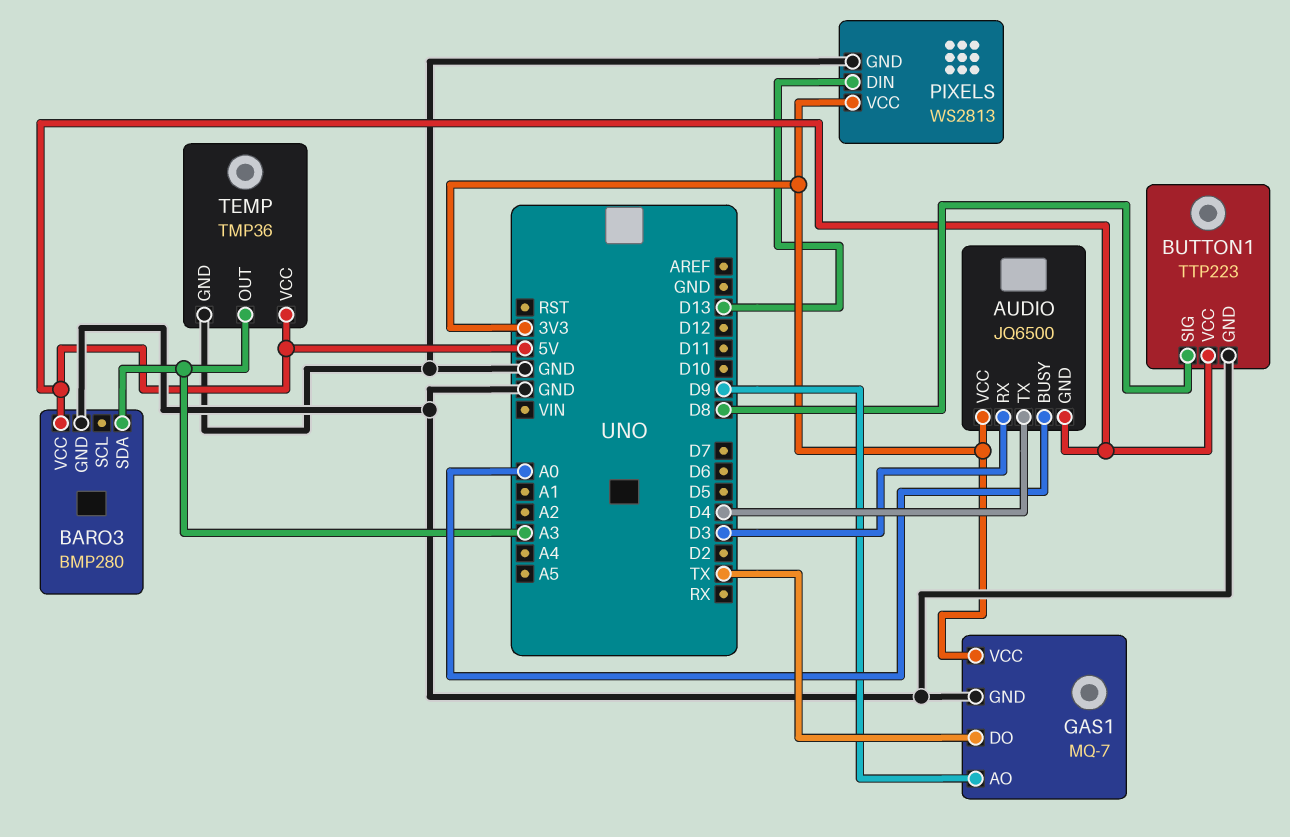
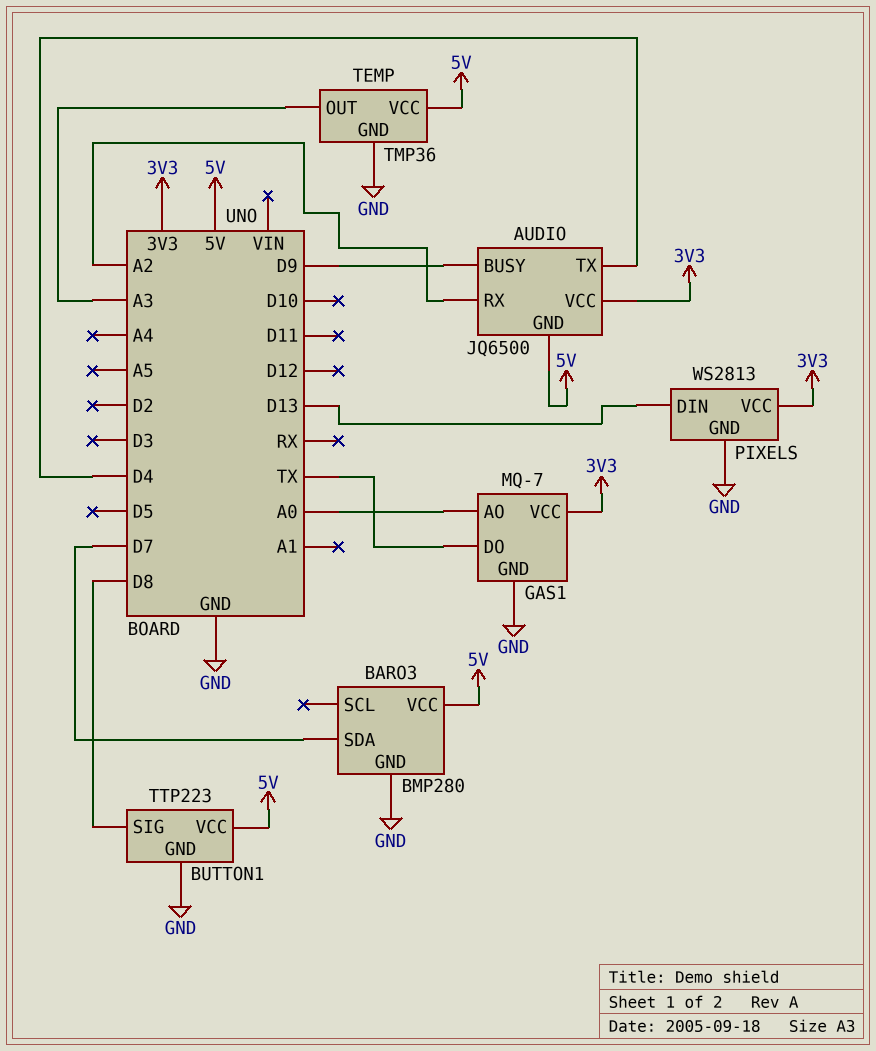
AUDIO pin BUSY: A0 -> D9
AUDIO pin RX: D3 -> A2
BARO3 pin SDA: A3 -> D7
GAS1 pin AO: D9 -> A0

